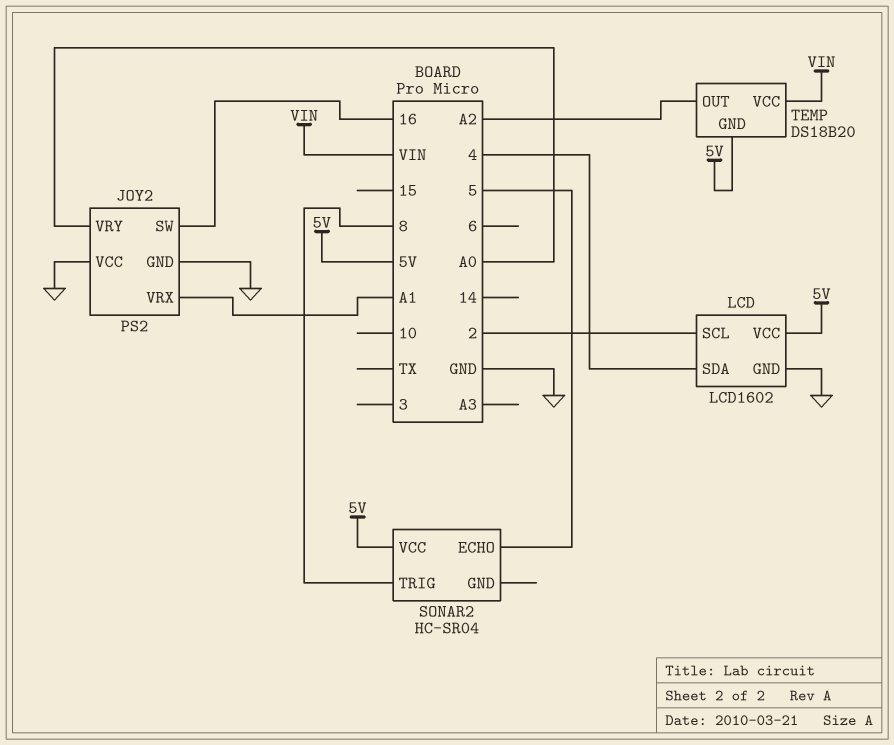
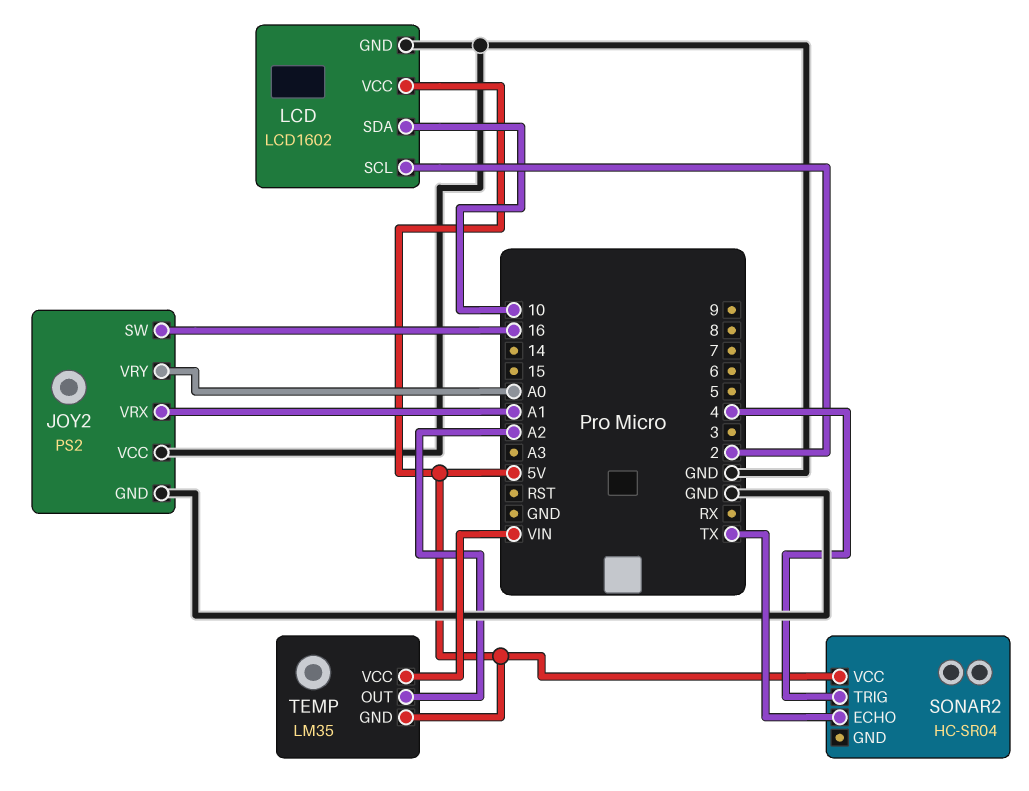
LCD pin SDA: 4 -> 10
SONAR2 pin ECHO: 5 -> TX
SONAR2 pin TRIG: 8 -> 4
TEMP: DS18B20 -> LM35

